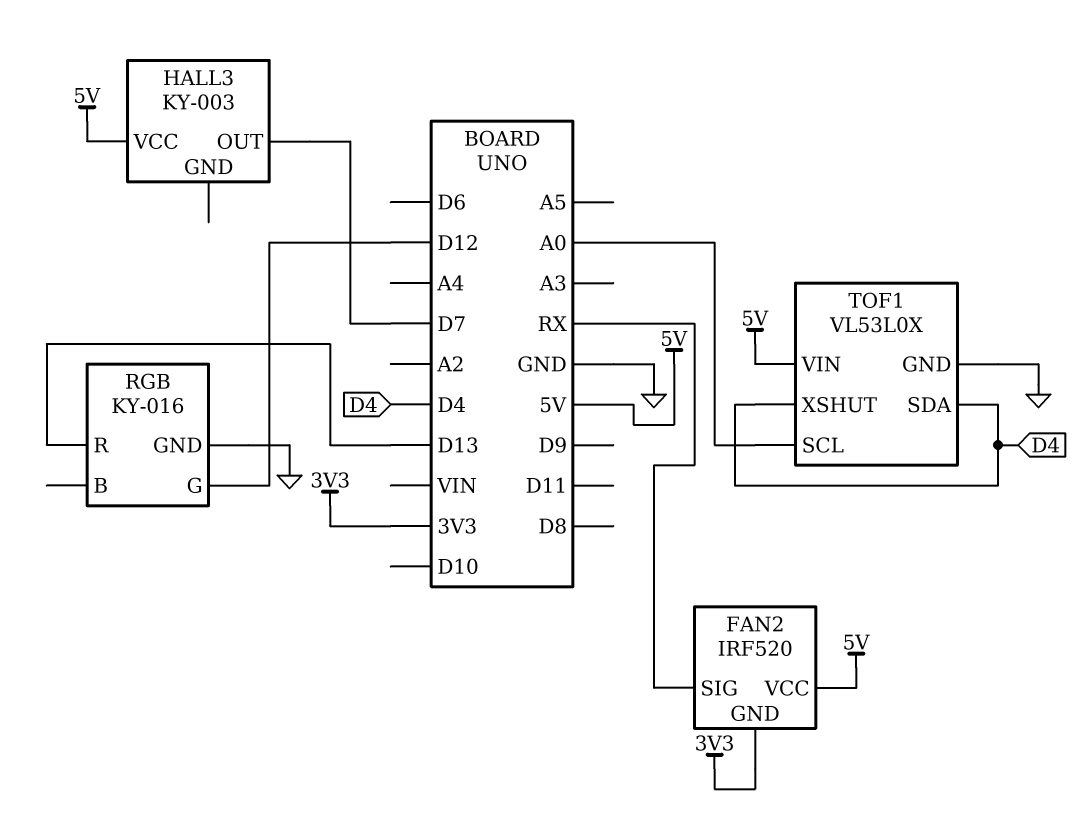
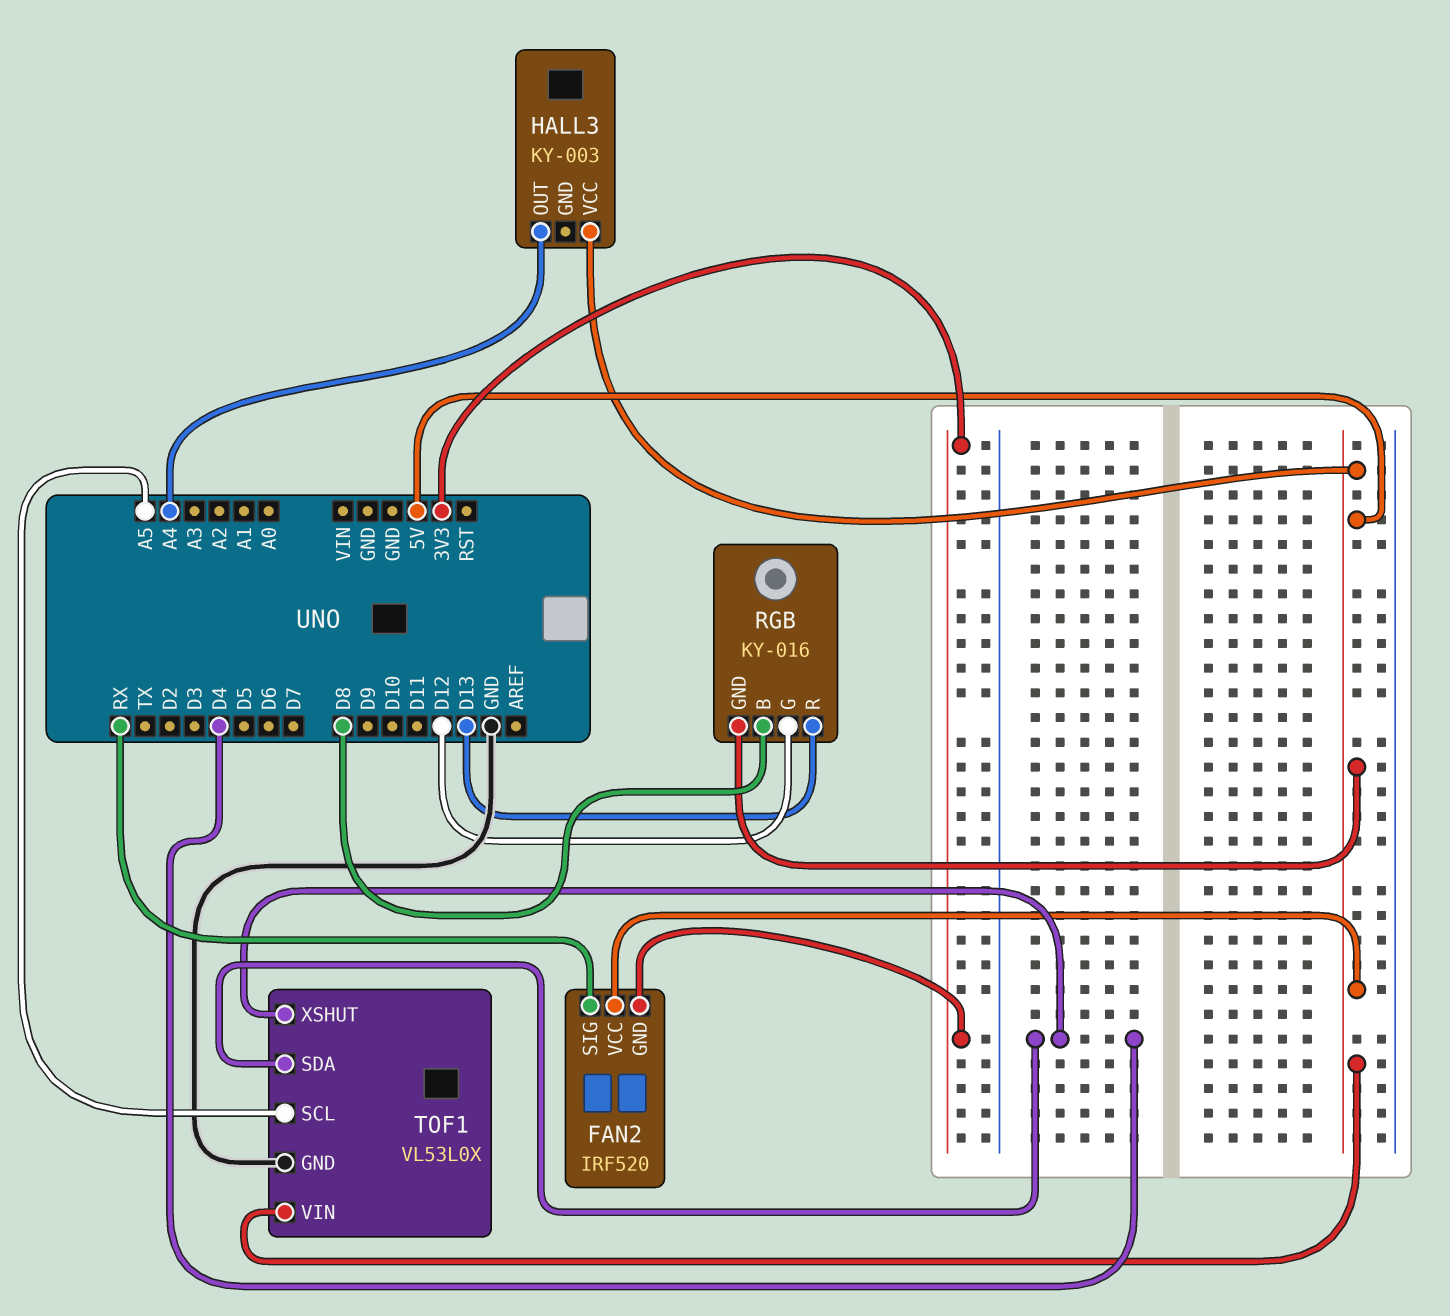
HALL3 pin OUT: D7 -> A4
RGB pin B: none -> D8
RGB pin GND: GND -> 5V
TOF1 pin SCL: A0 -> A5

